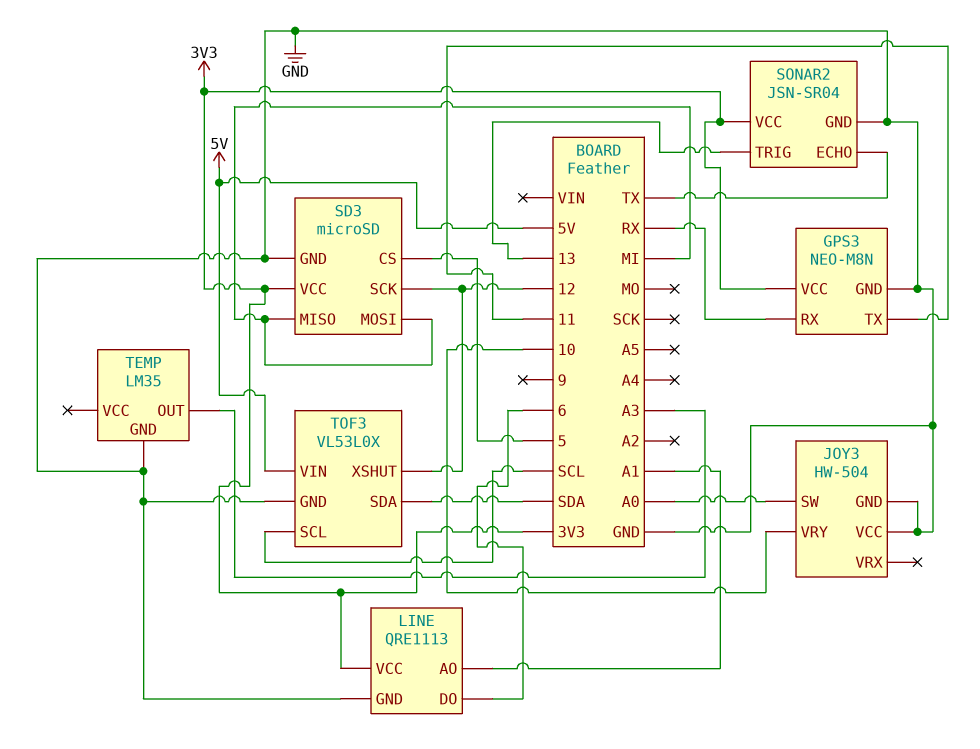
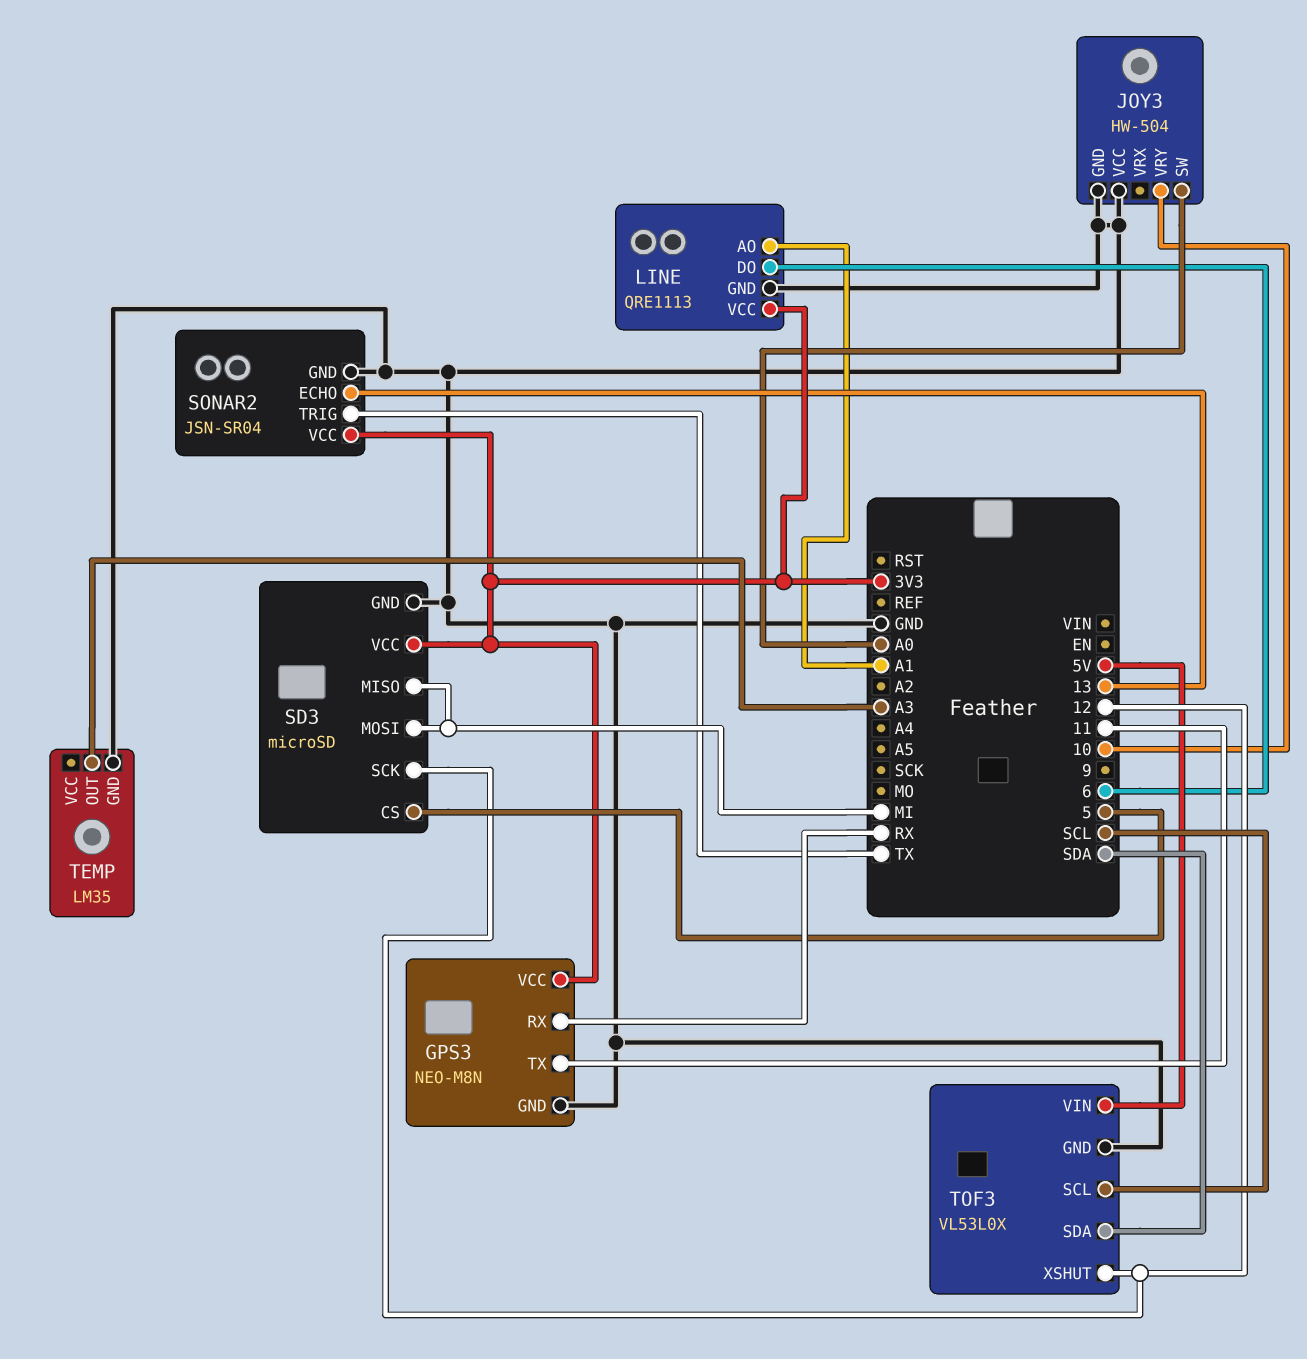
SONAR2 pin ECHO: TX -> 13
SONAR2 pin TRIG: 13 -> TX

